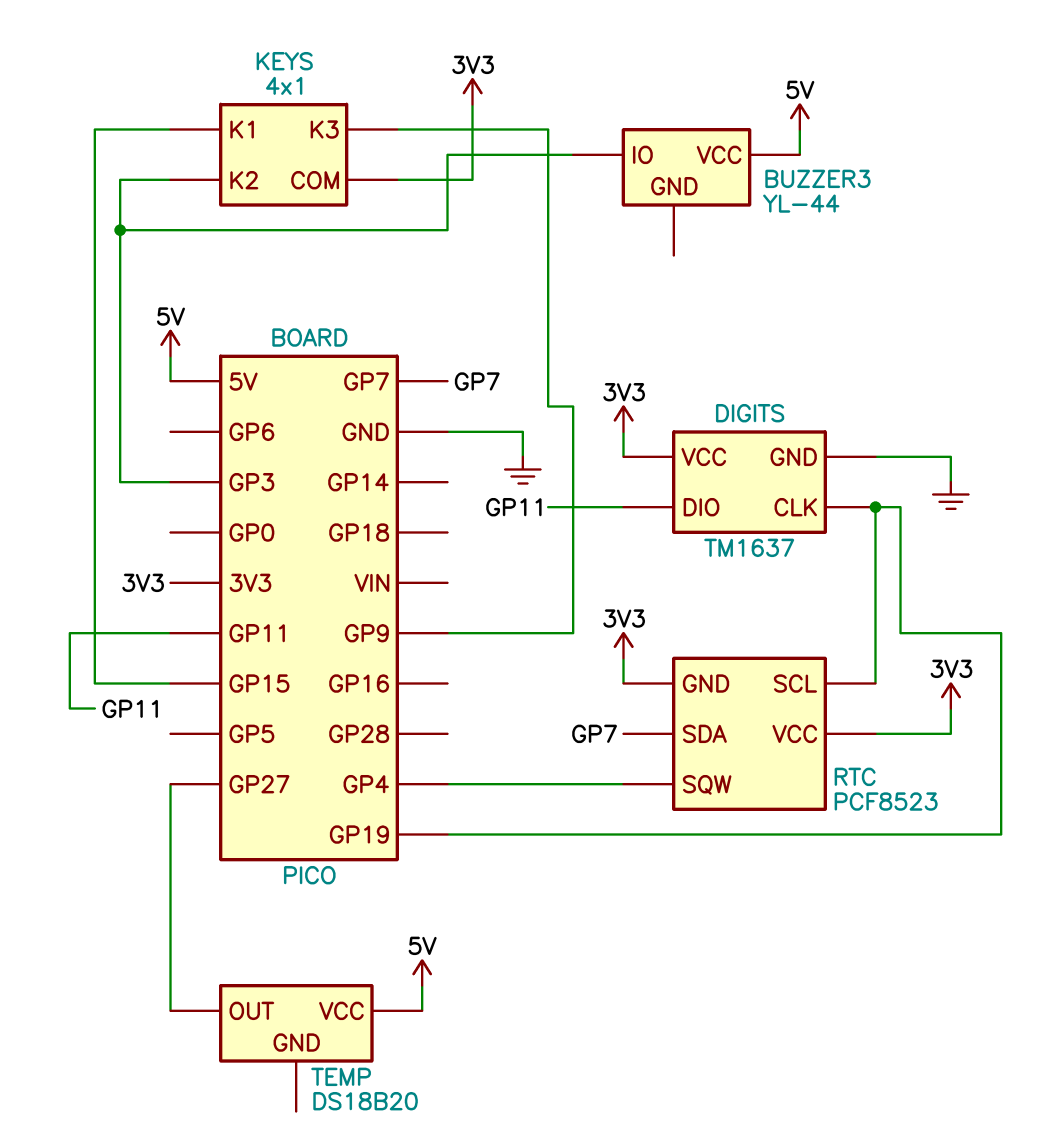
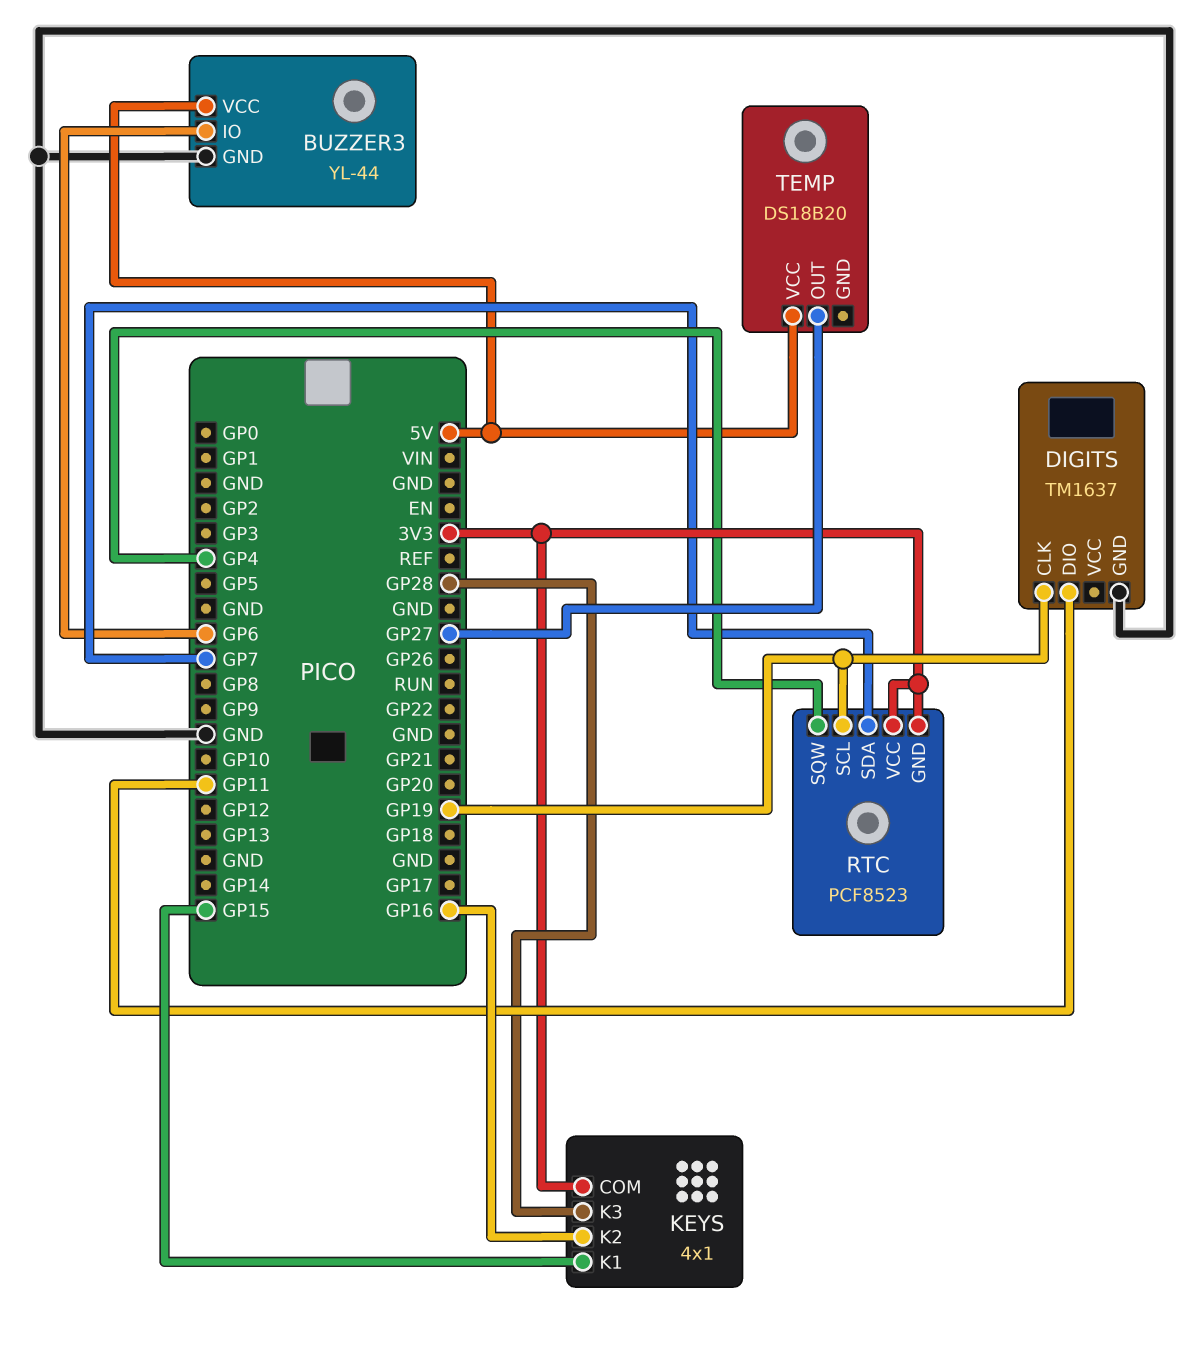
BUZZER3 pin GND: none -> GND
BUZZER3 pin IO: GP3 -> GP6
DIGITS pin VCC: 3V3 -> none
KEYS pin K2: GP3 -> GP16
KEYS pin K3: GP9 -> GP28

